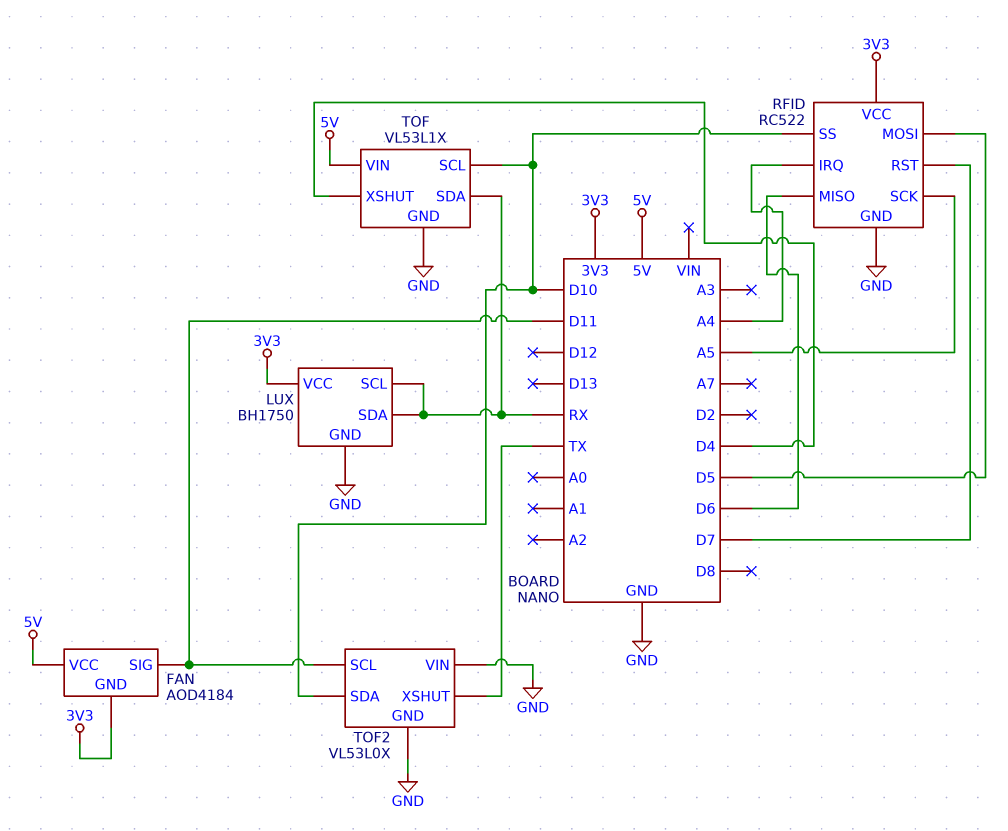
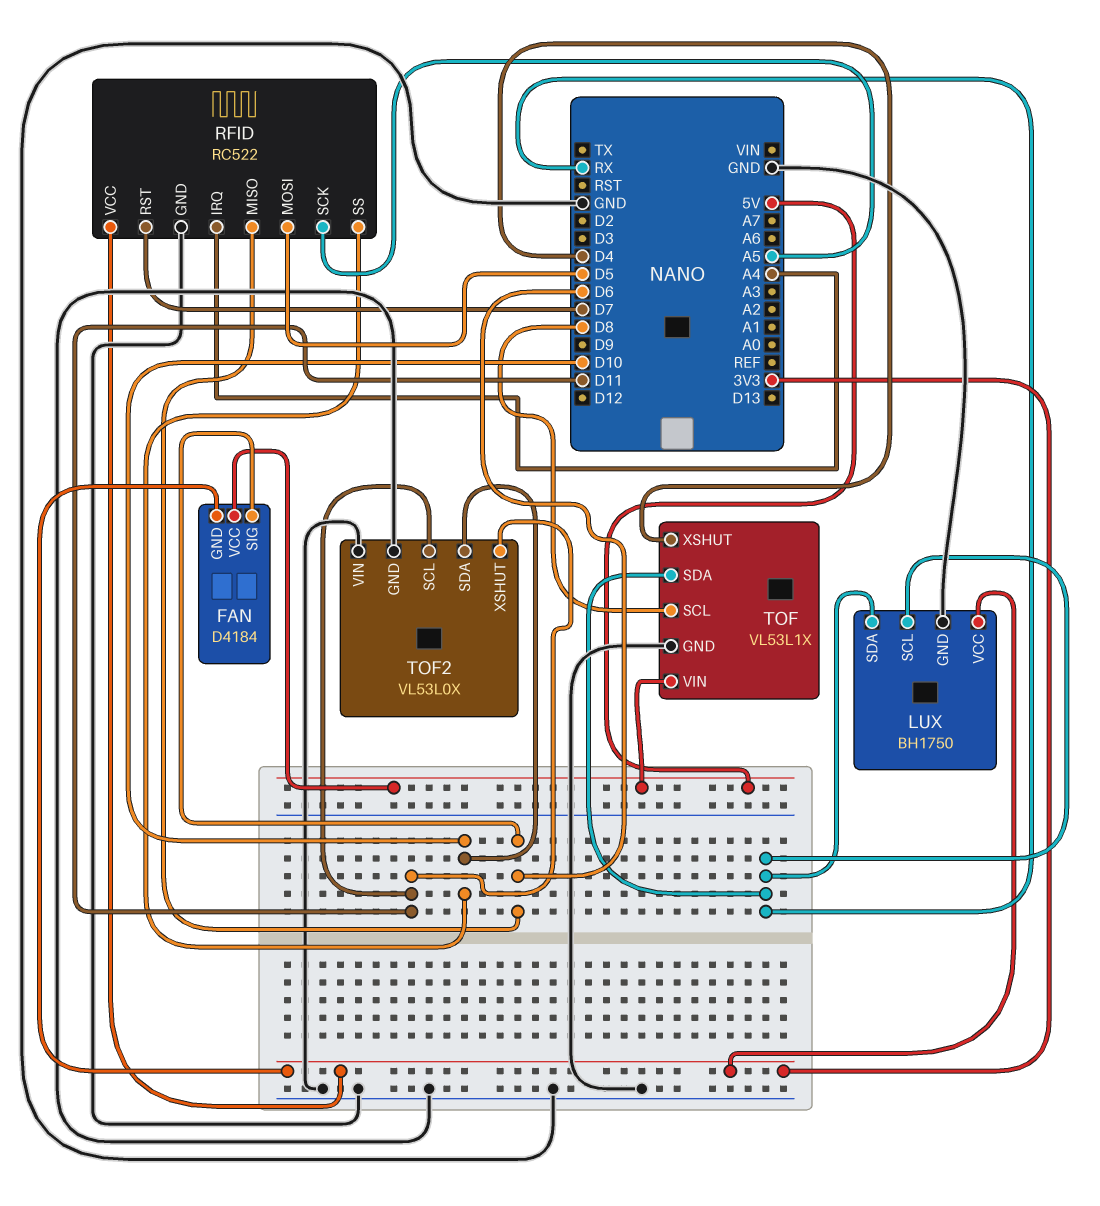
FAN: AOD4184 -> D4184
FAN pin SIG: D11 -> D6
TOF pin SCL: D10 -> D8
TOF2 pin XSHUT: TX -> D11

